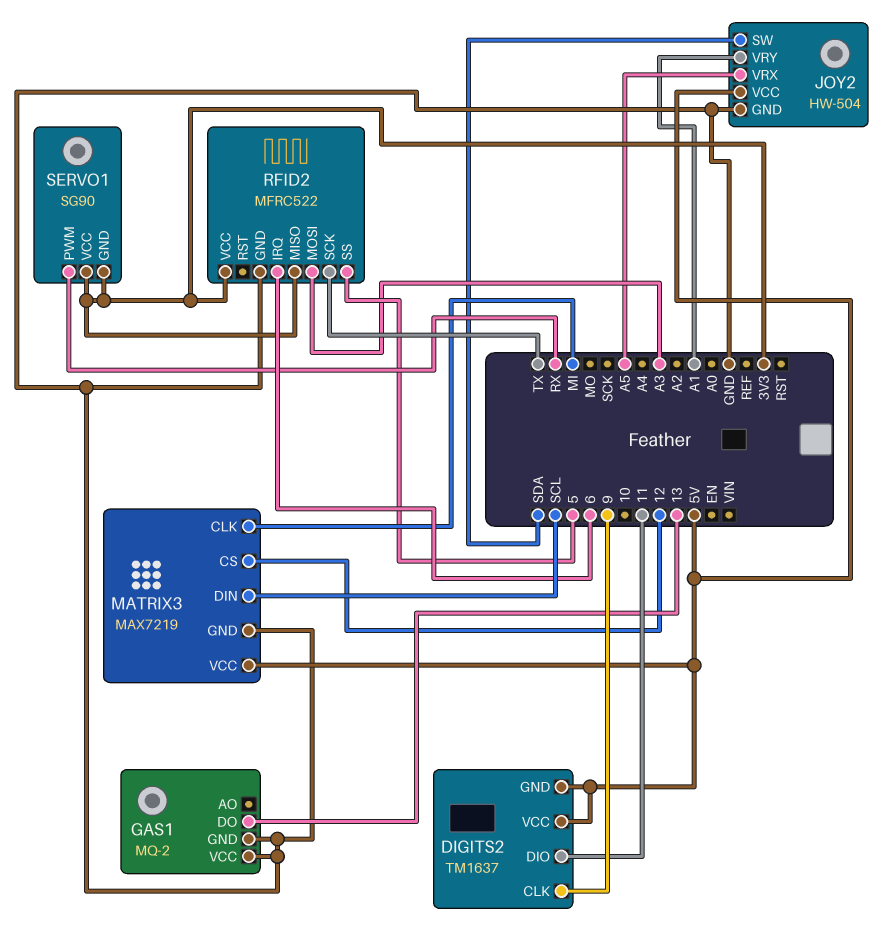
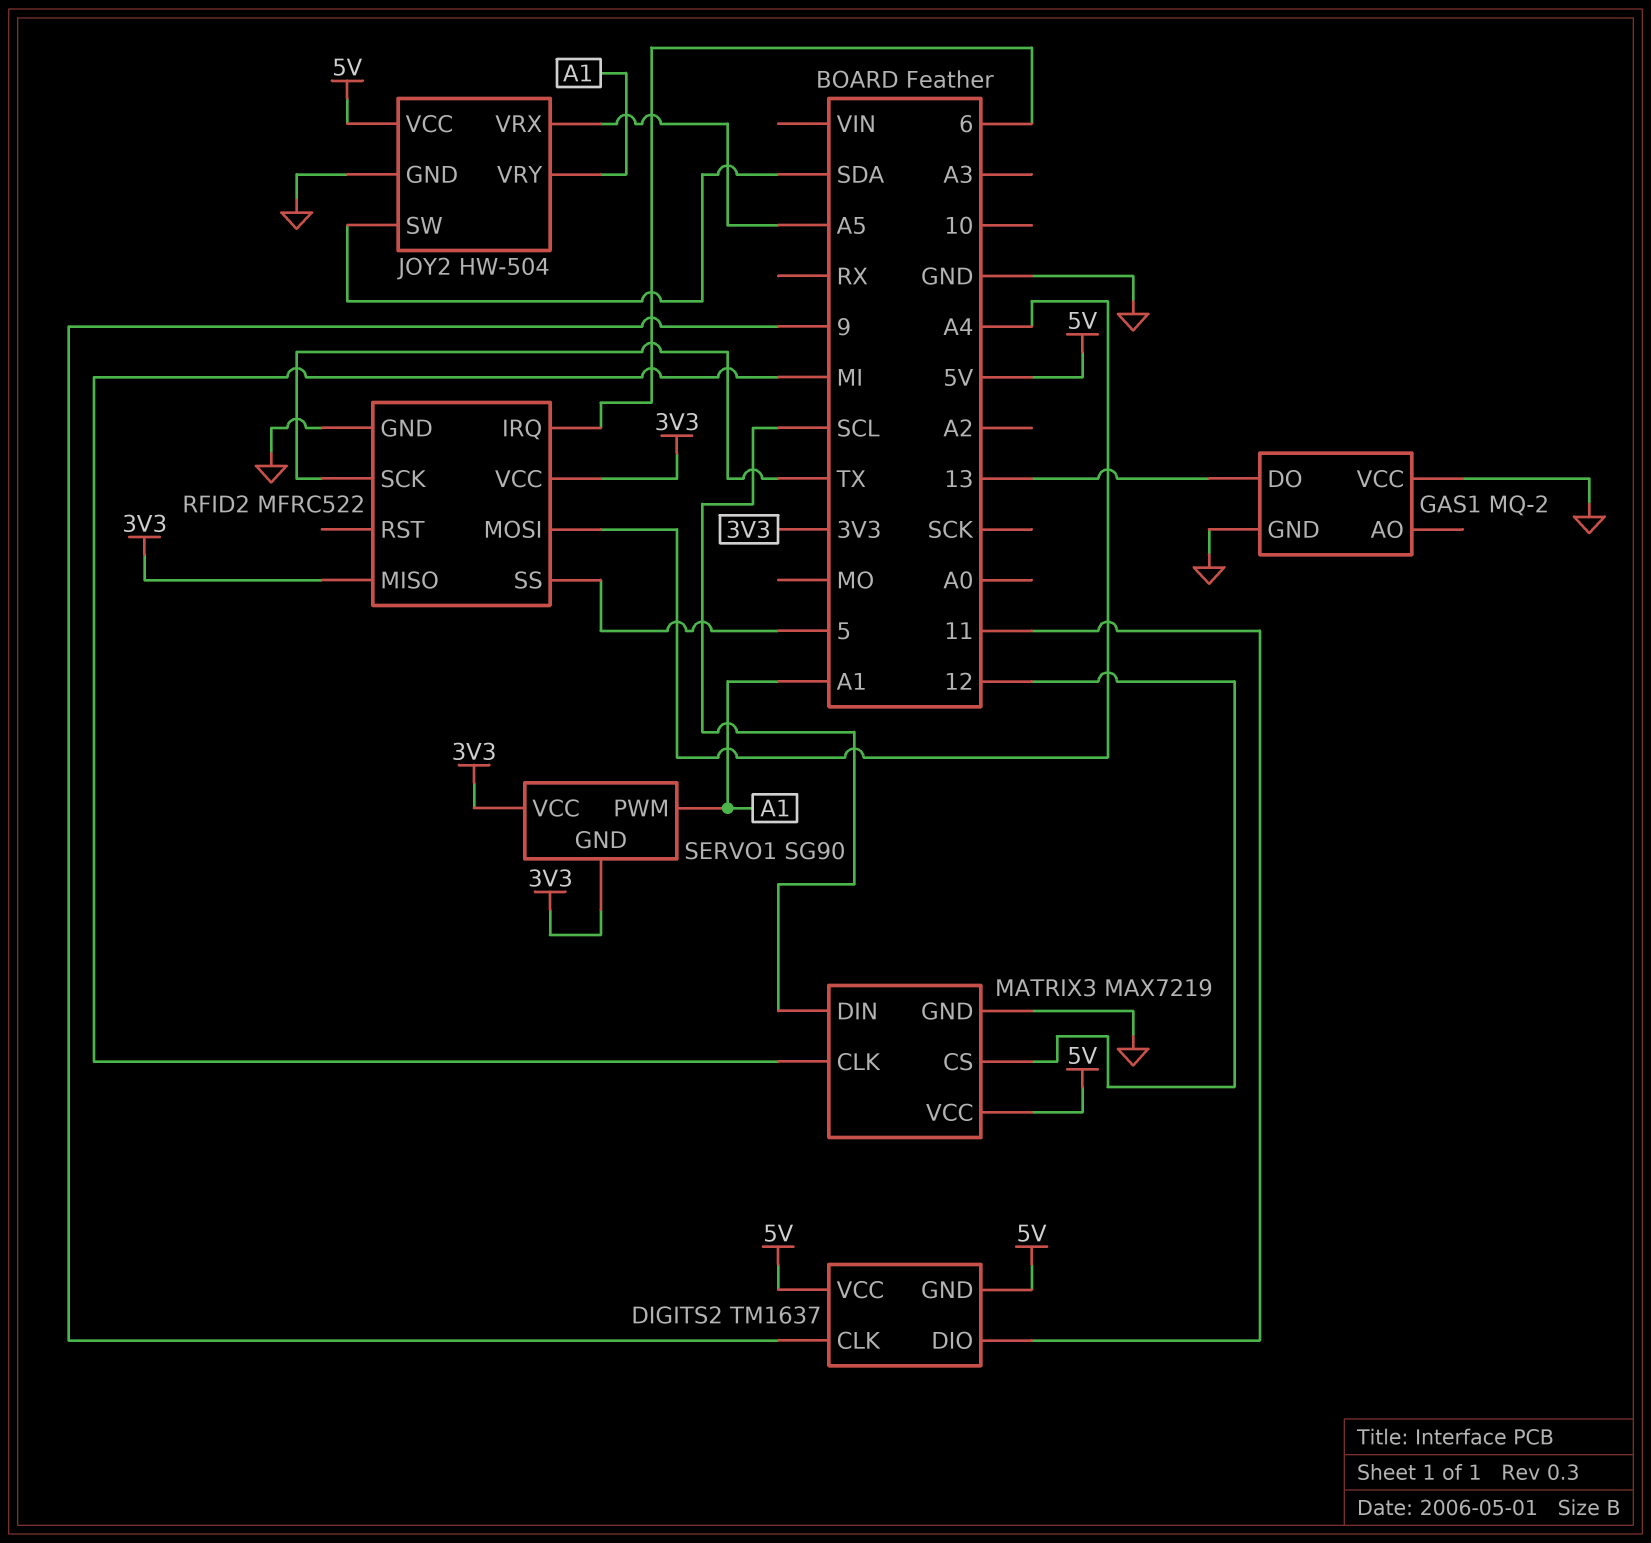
RFID2 pin MOSI: A3 -> A4
SERVO1 pin PWM: RX -> A1

